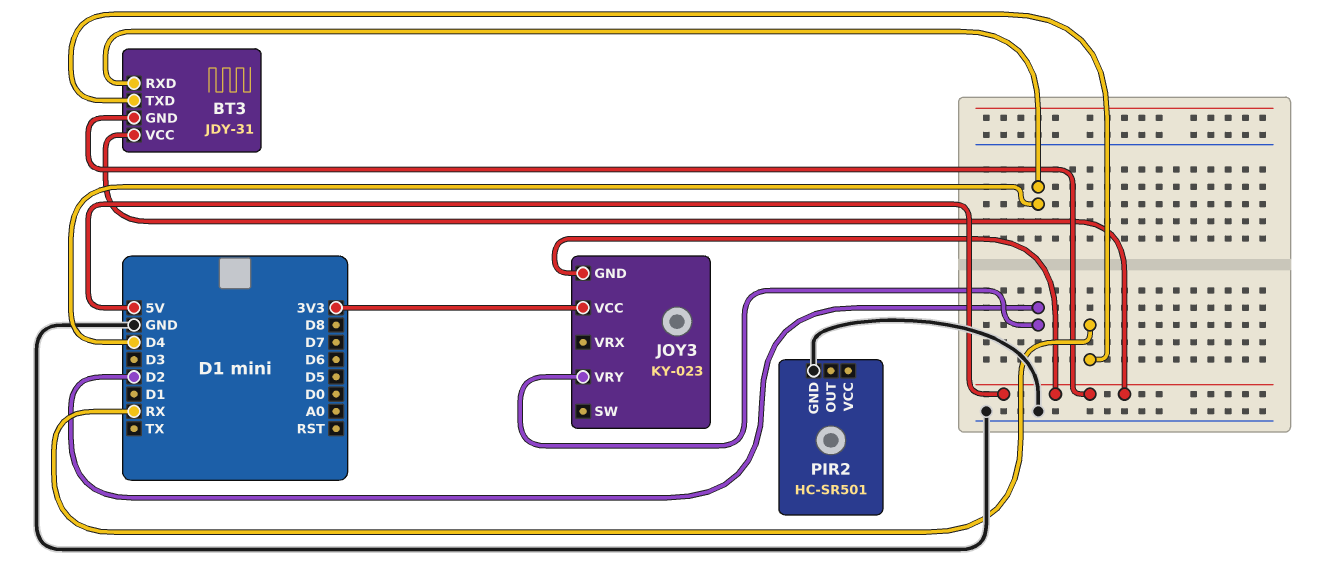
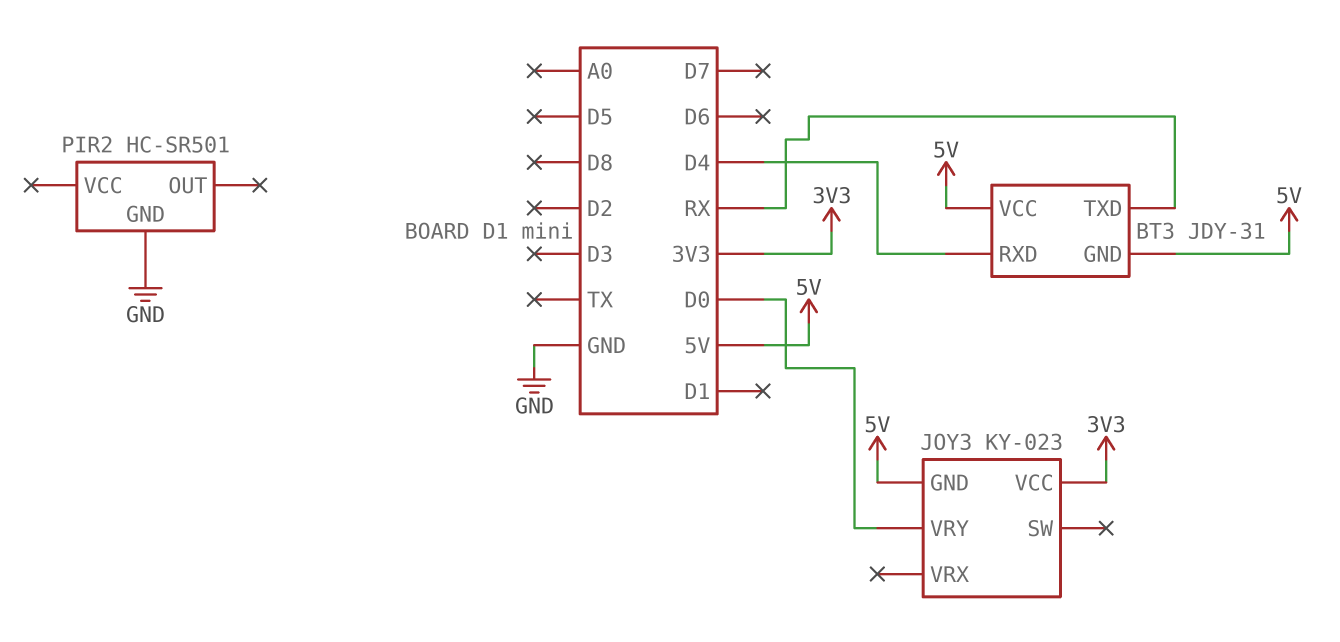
JOY3 pin VRY: D2 -> D0

